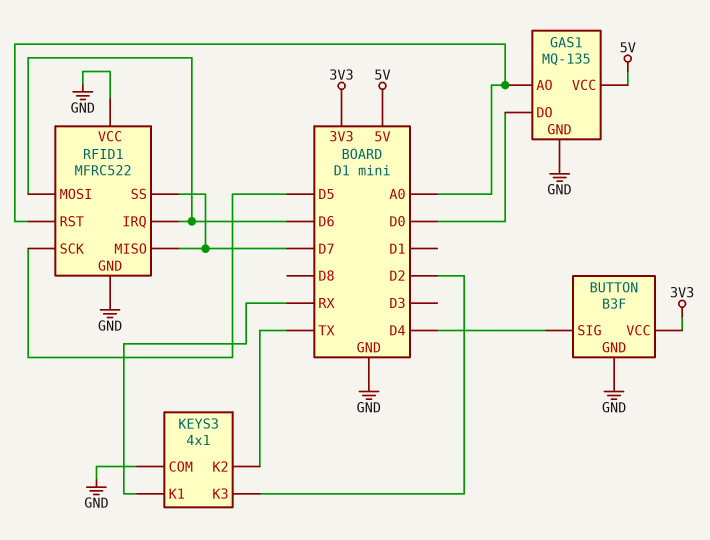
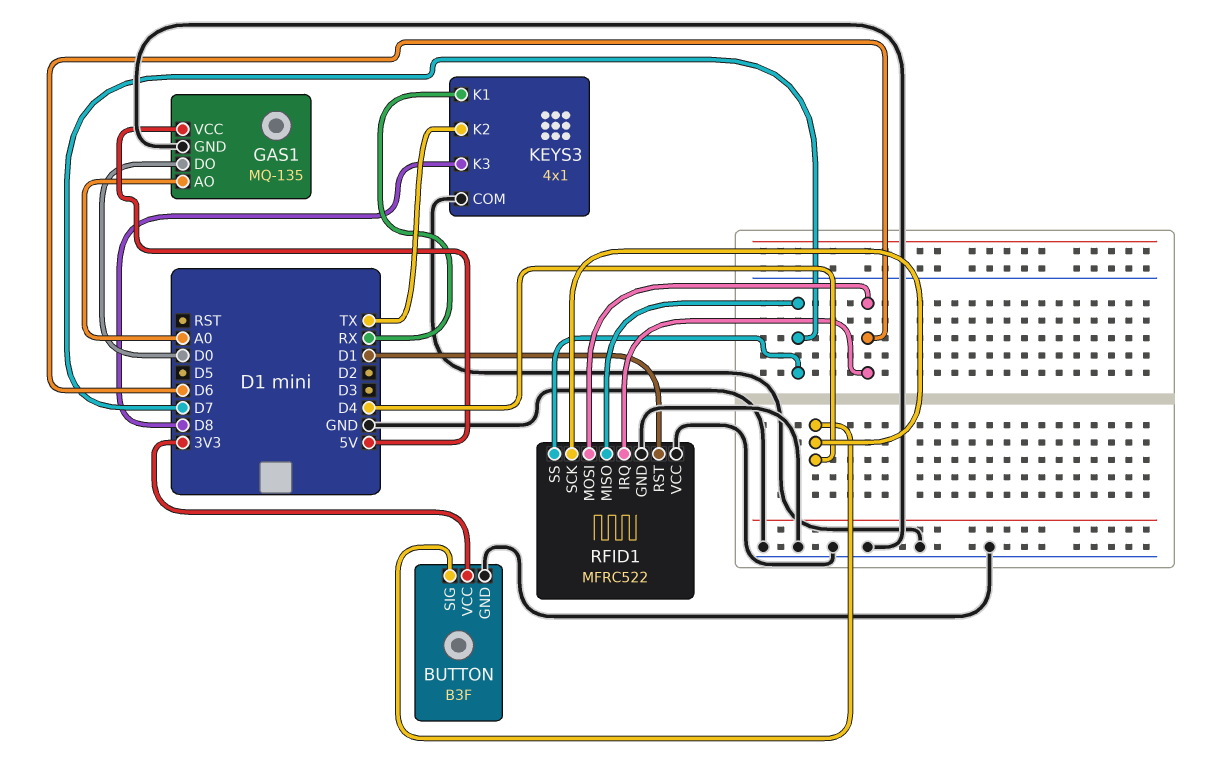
KEYS3 pin K3: D2 -> D8
RFID1 pin RST: A0 -> D1
RFID1 pin SCK: D5 -> D4

